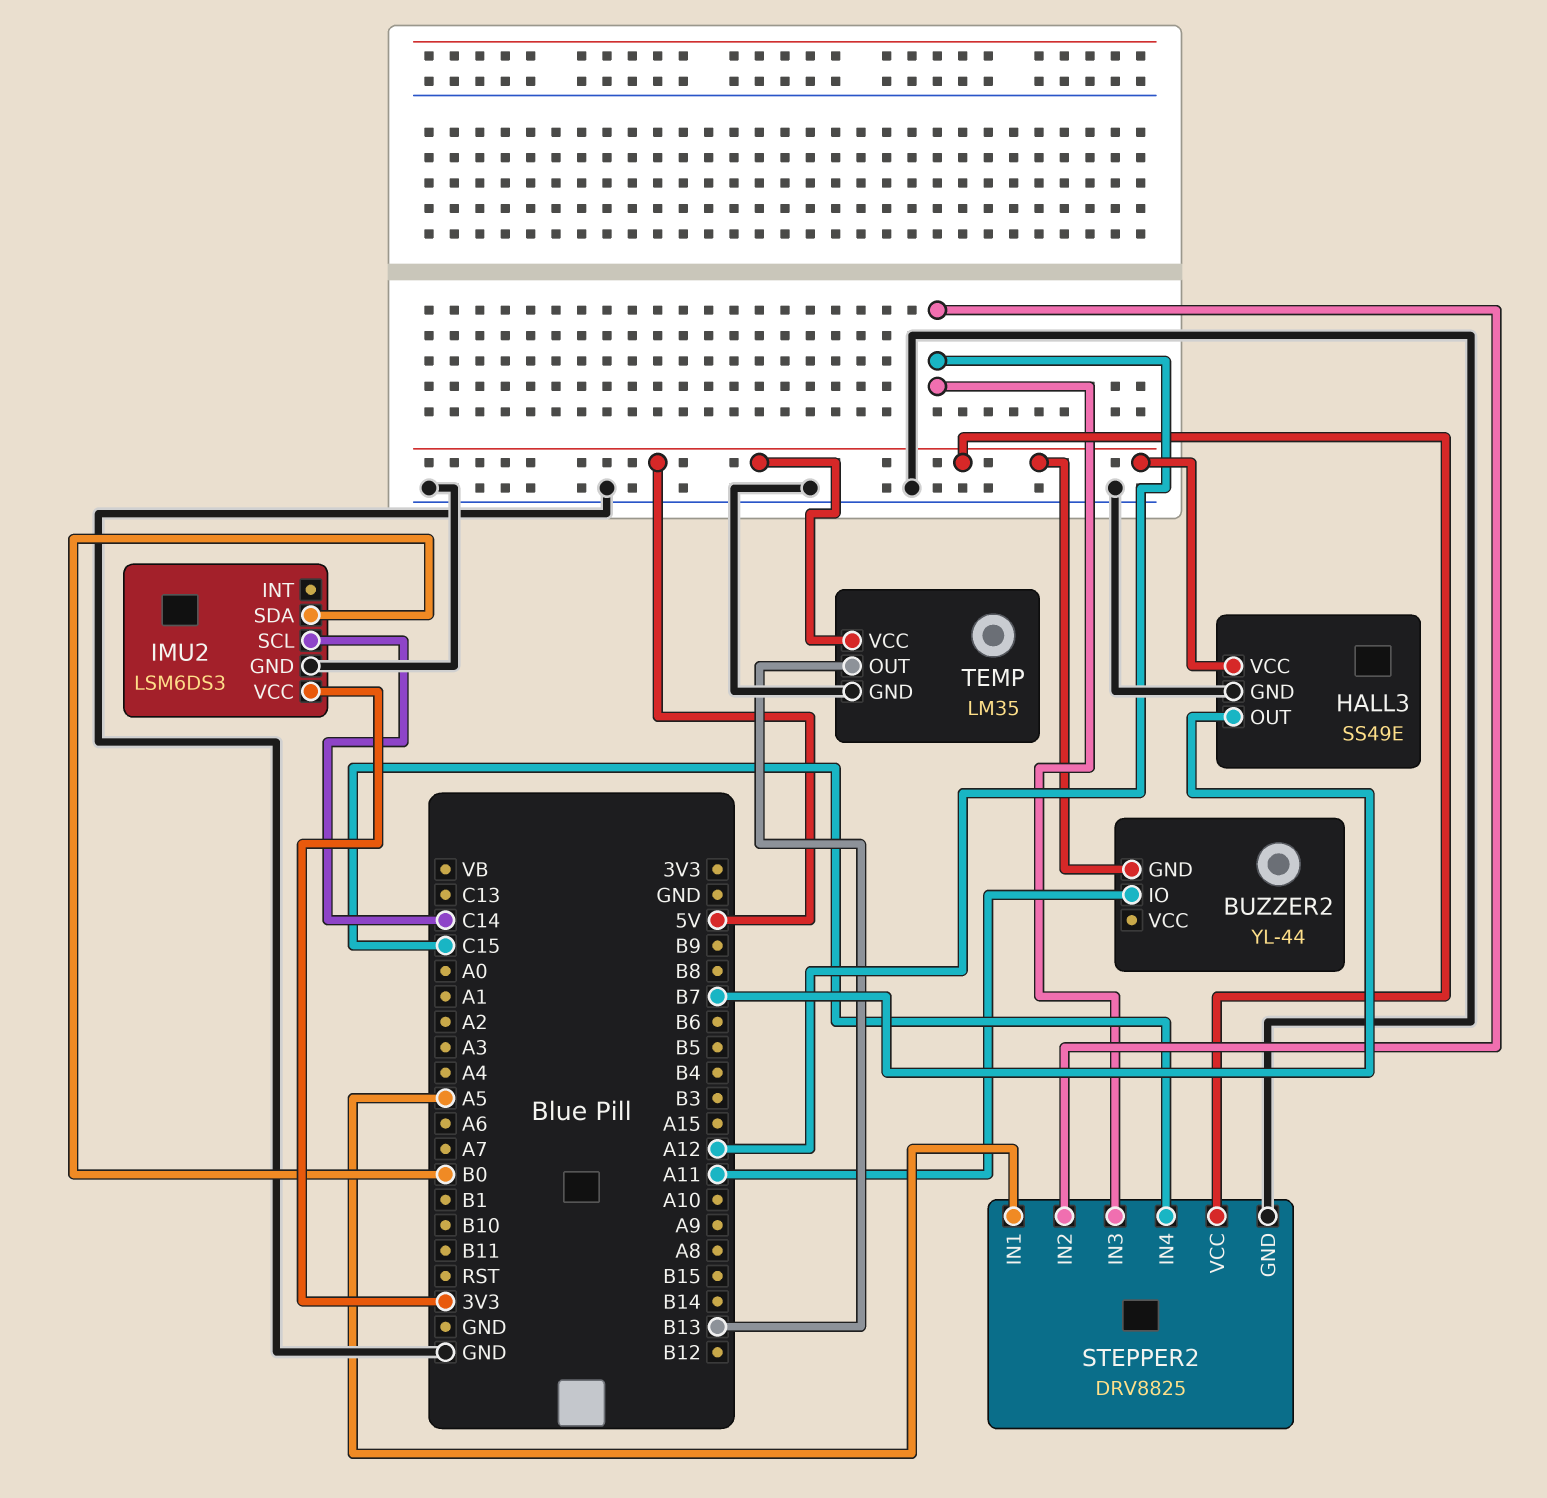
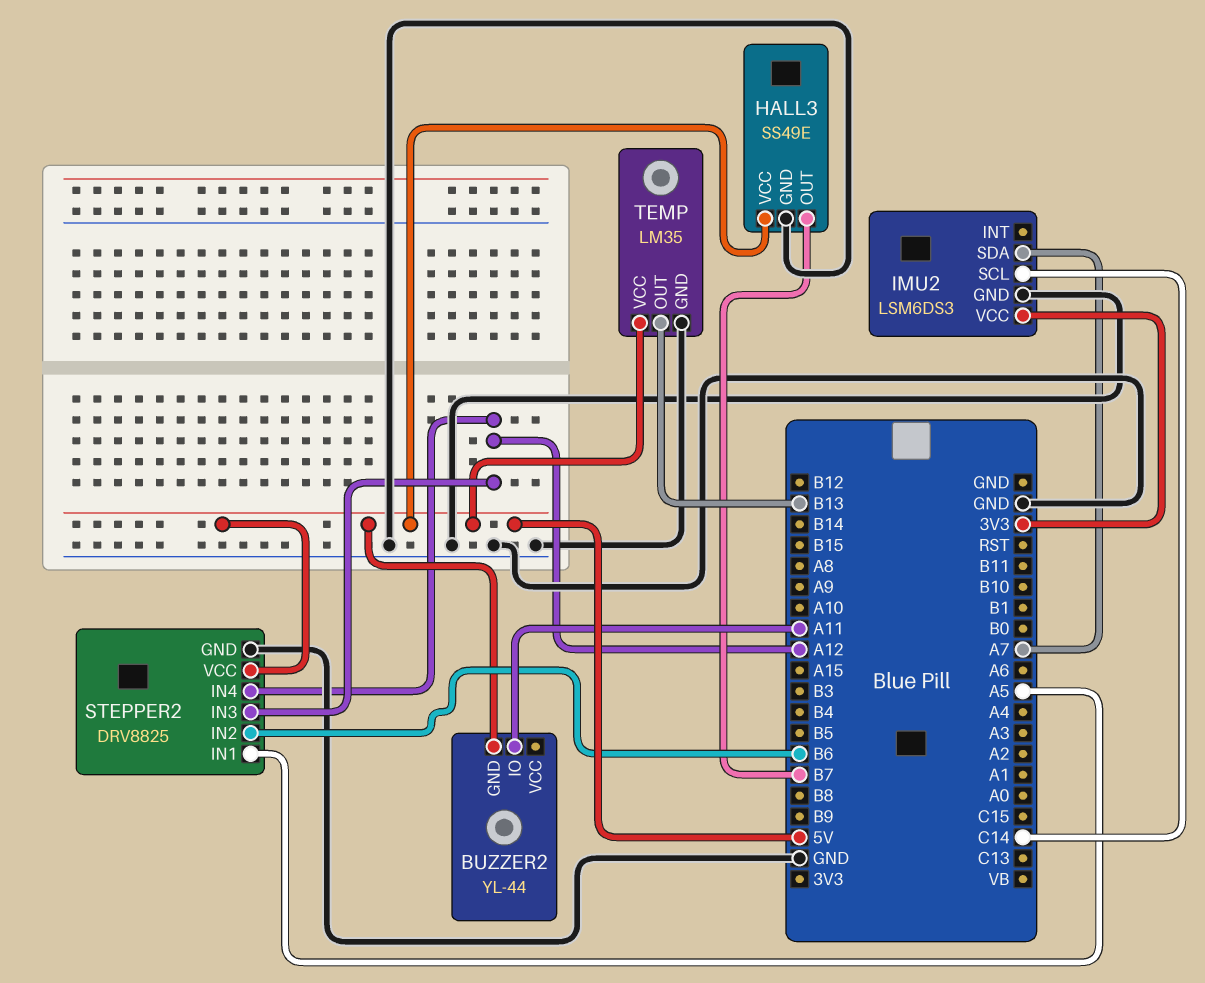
IMU2 pin SDA: B0 -> A7
STEPPER2 pin IN2: A12 -> B6
STEPPER2 pin IN4: C15 -> A12

